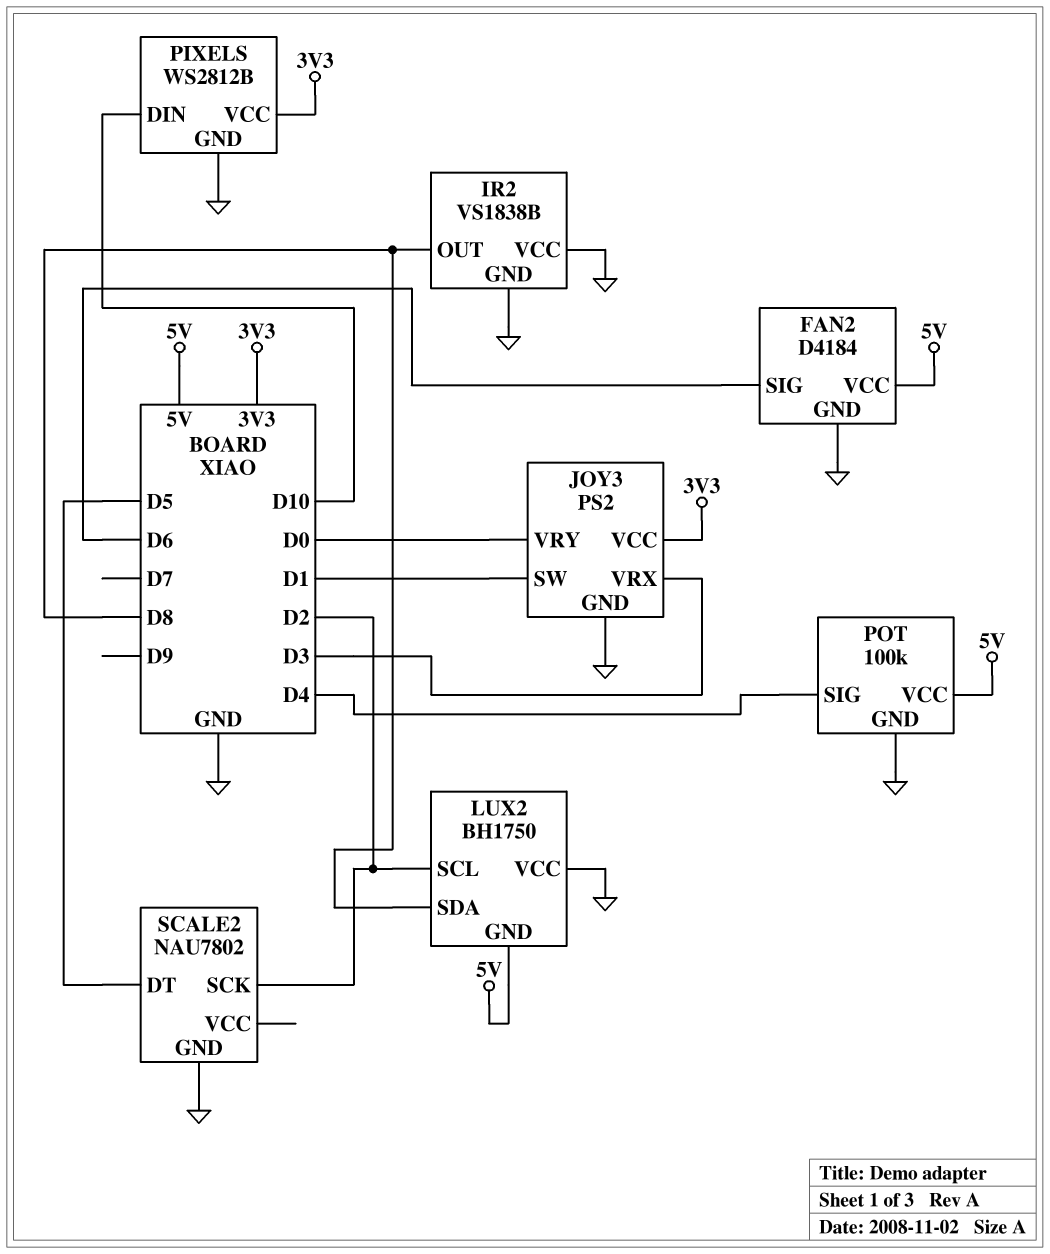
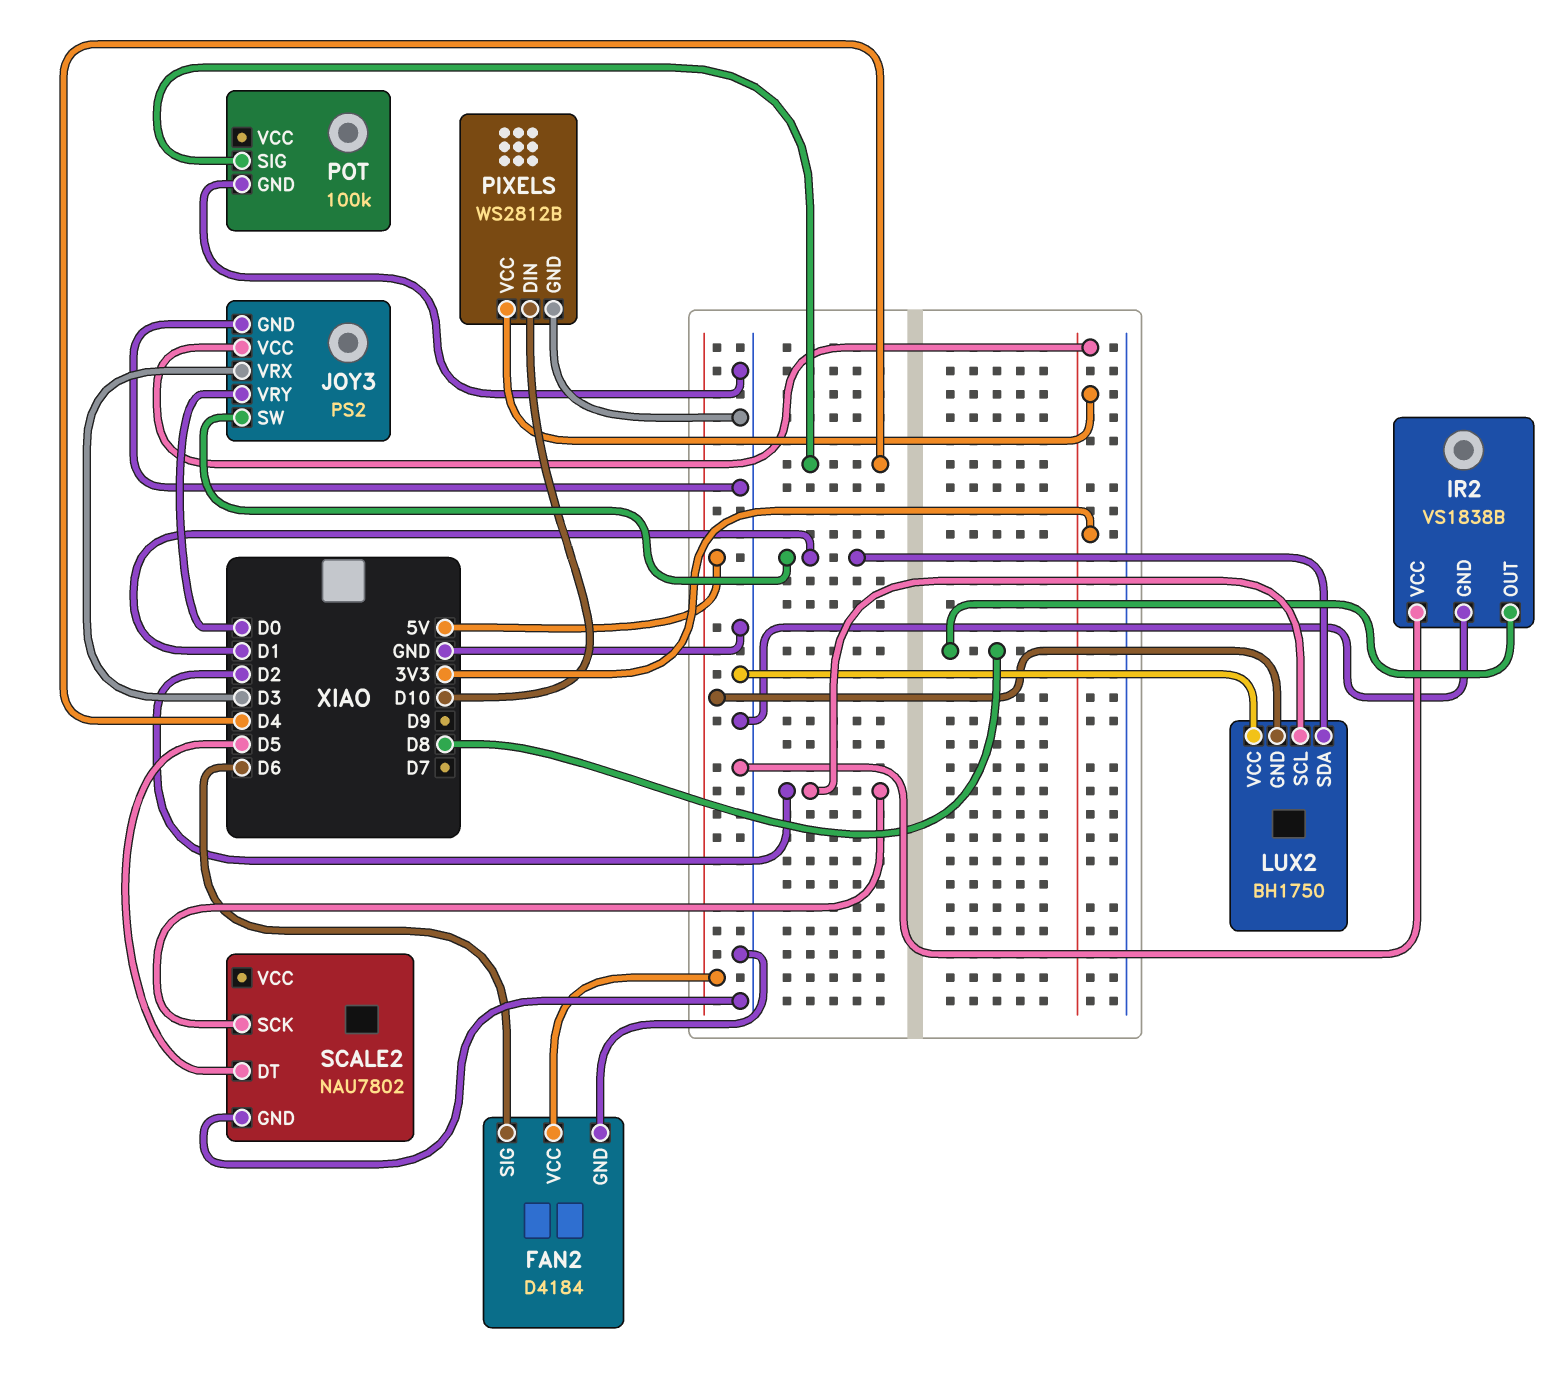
LUX2 pin SDA: D8 -> D1
POT pin VCC: 5V -> none

